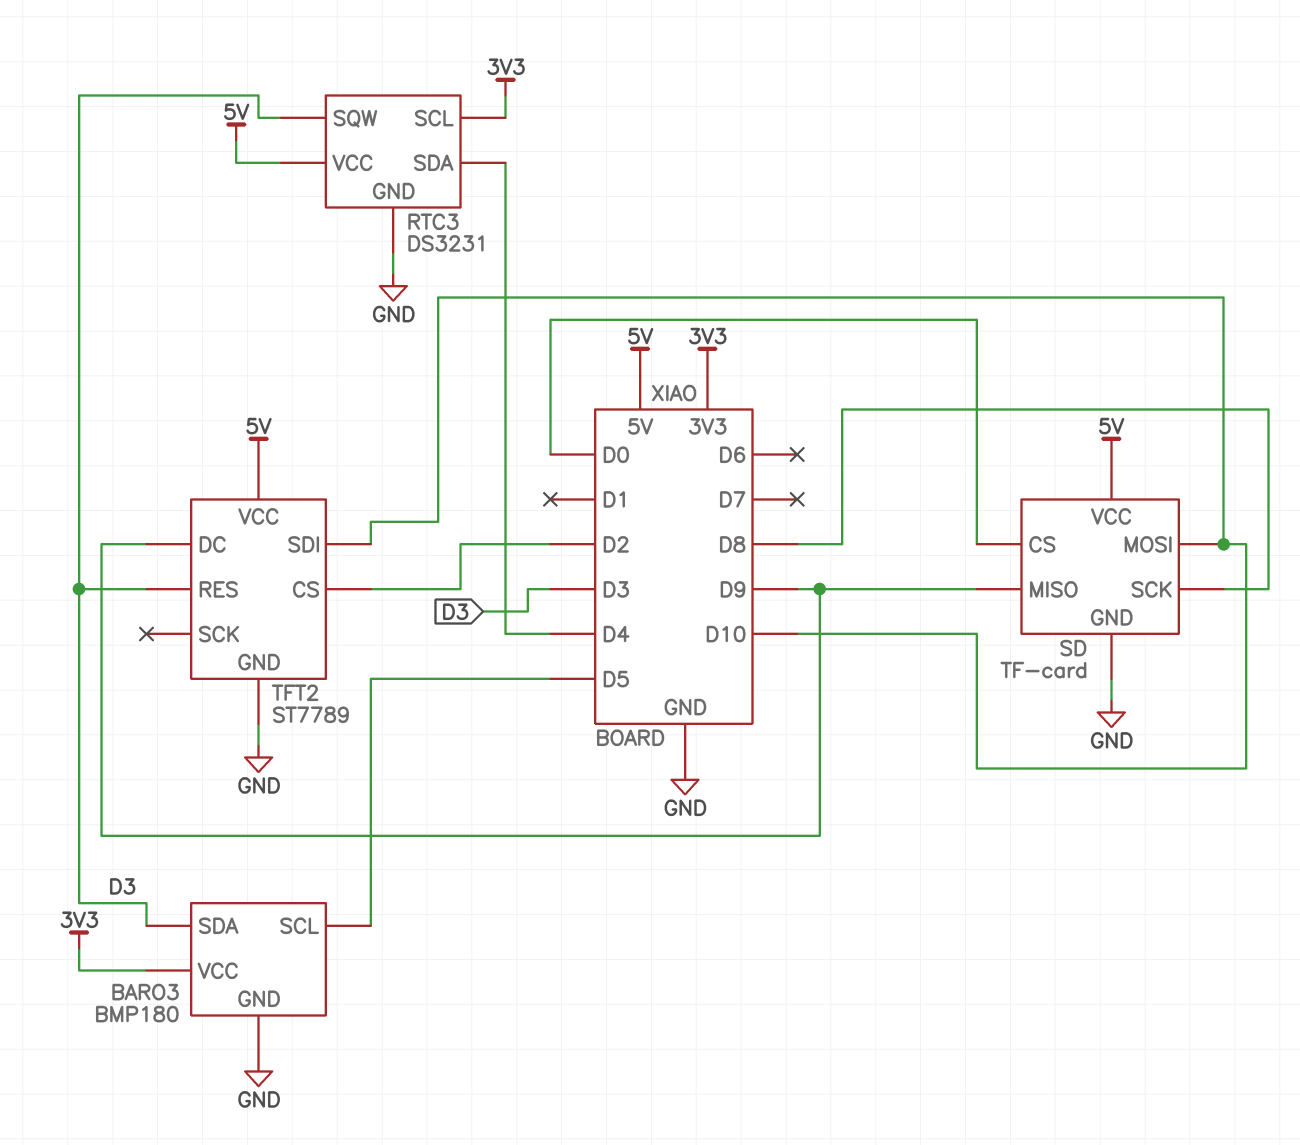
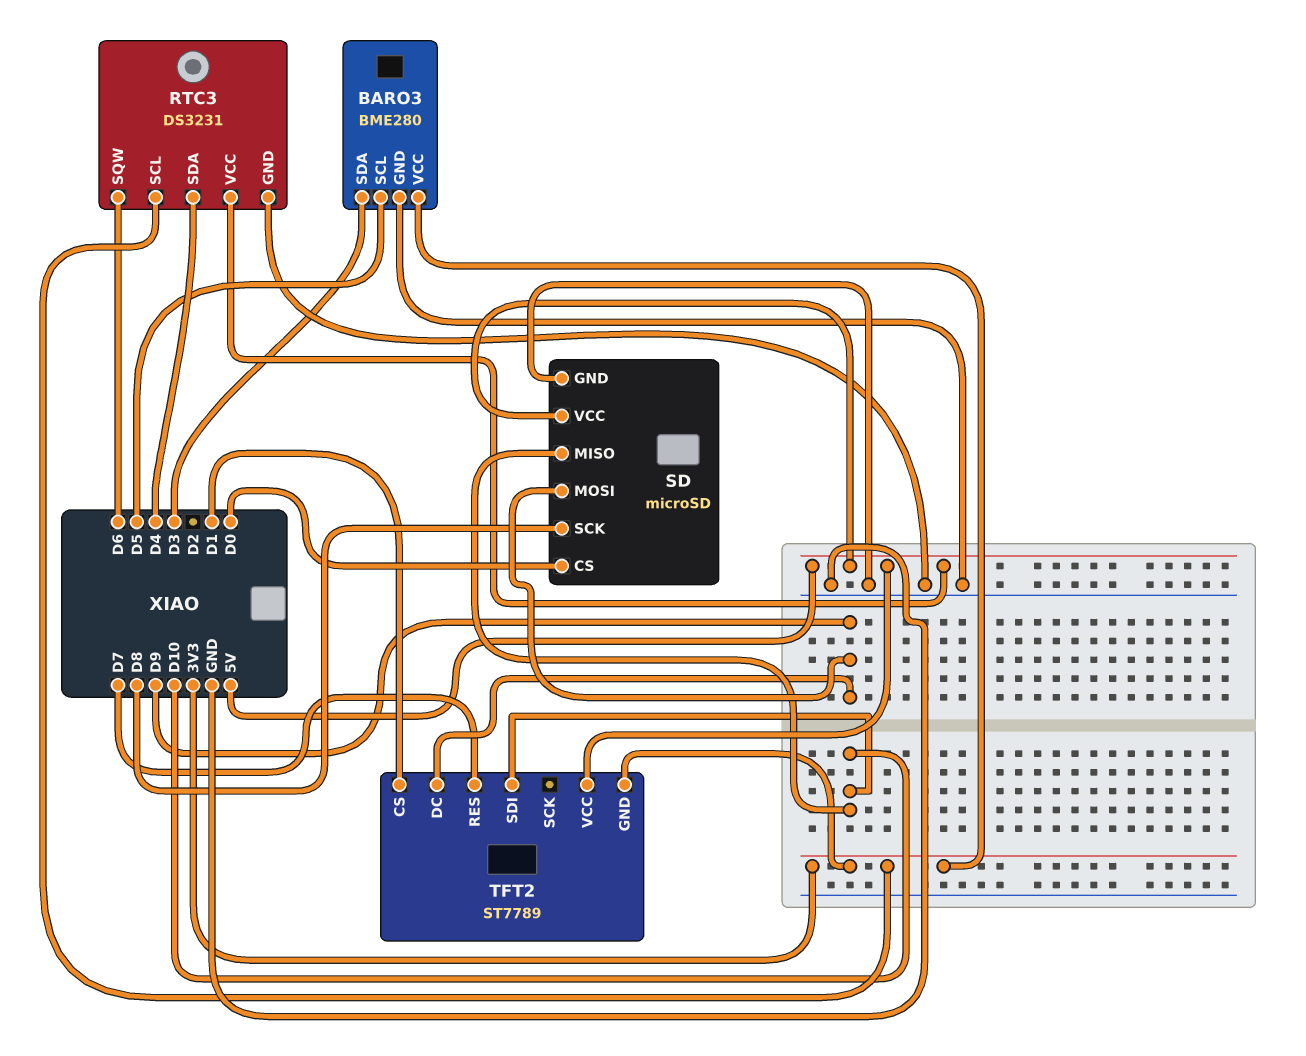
BARO3: BMP180 -> BME280
RTC3 pin SQW: D3 -> D6
SD: TF-card -> microSD
SD pin MISO: D9 -> D10
SD pin MOSI: D10 -> D9
TFT2 pin CS: D2 -> D1
TFT2 pin GND: GND -> 3V3
TFT2 pin RES: D3 -> D7

